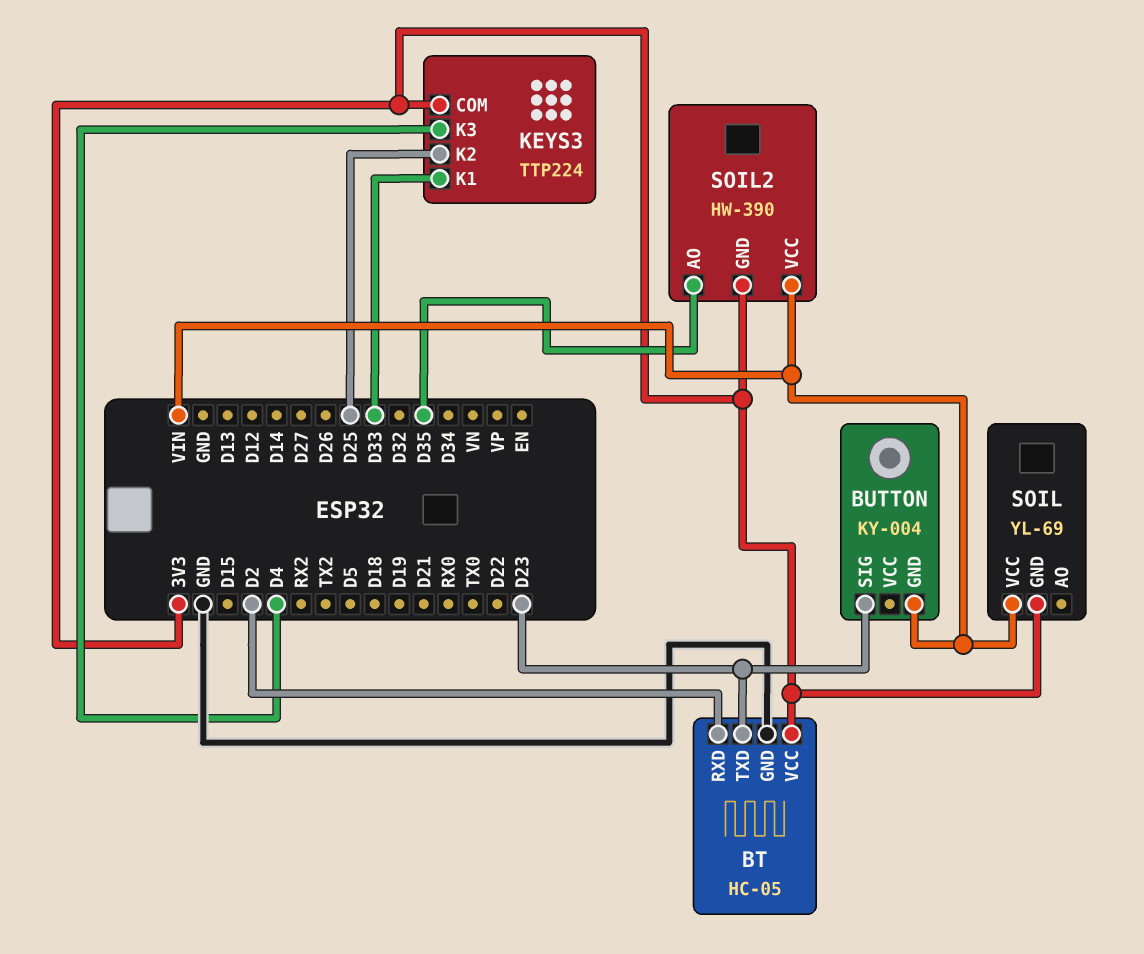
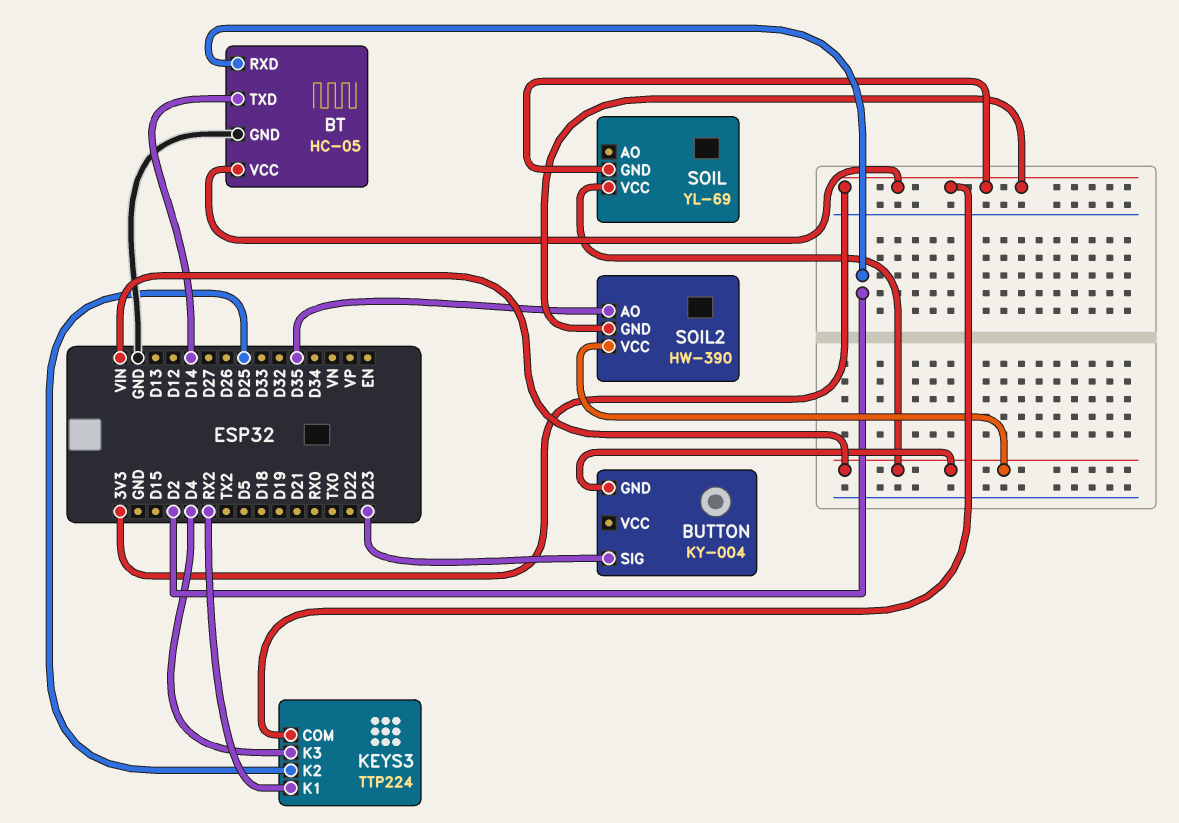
BT pin TXD: D23 -> D14
KEYS3 pin K1: D33 -> RX2

